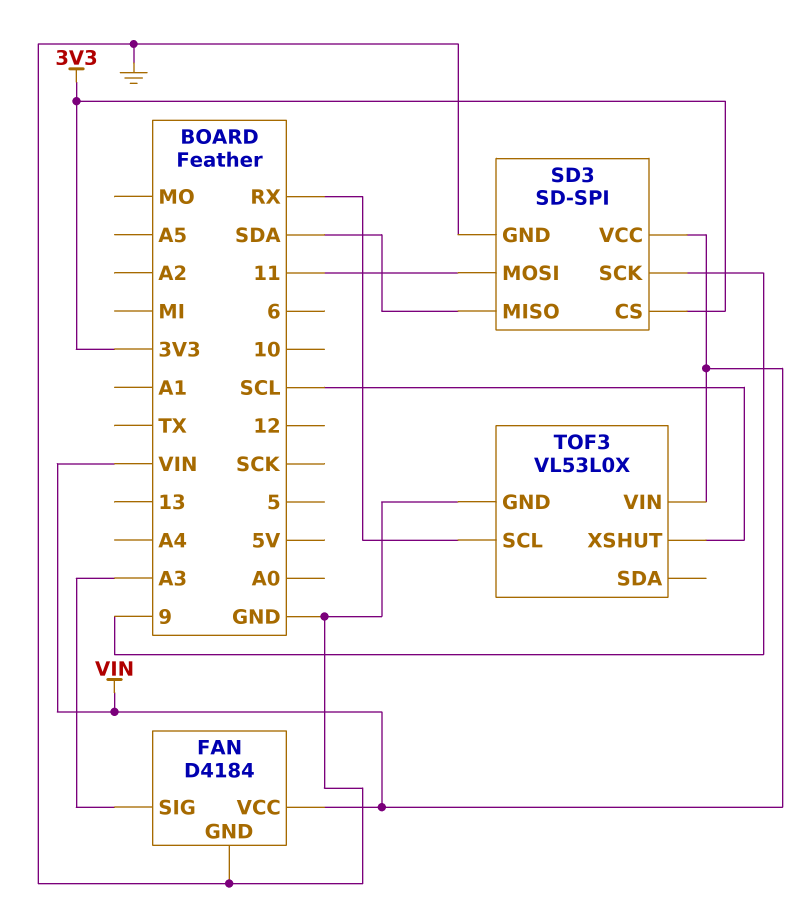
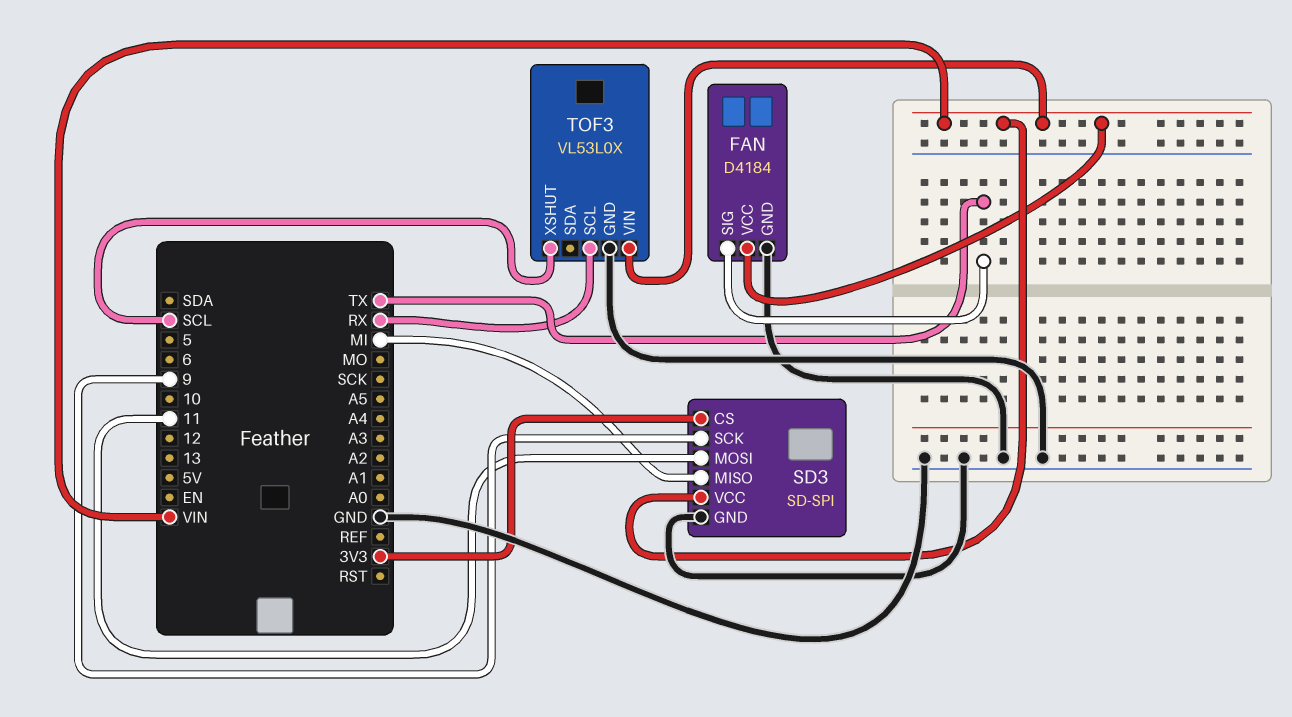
FAN pin SIG: A3 -> TX
SD3 pin MISO: SDA -> MI

